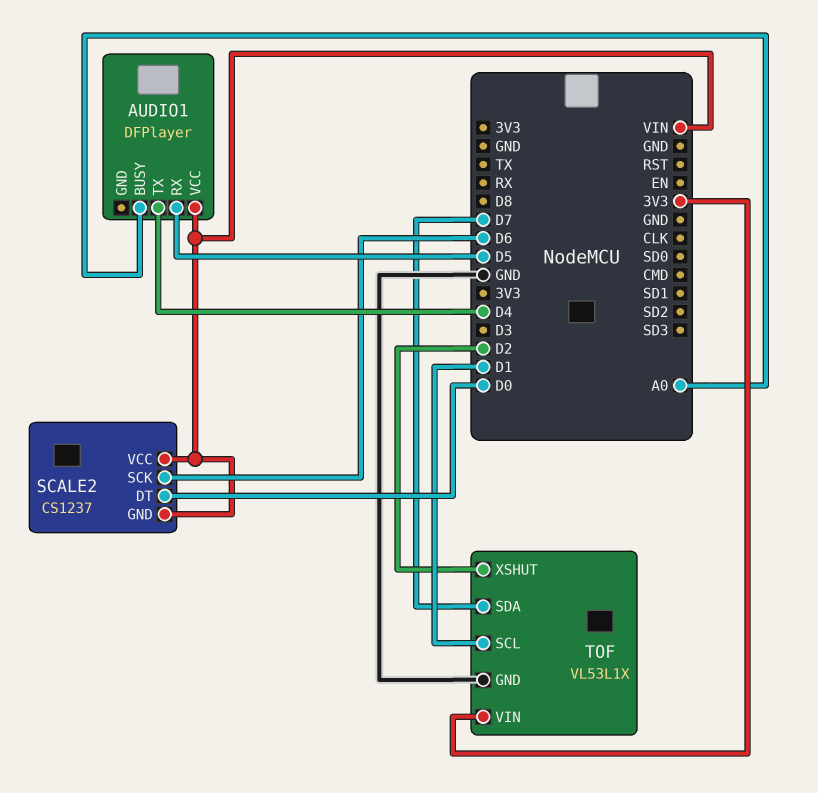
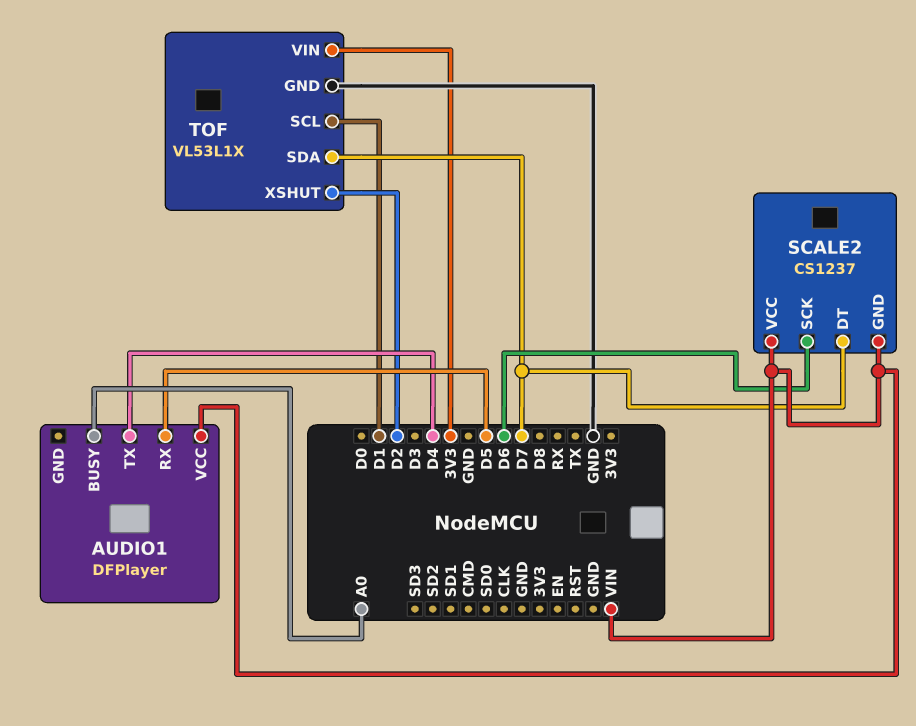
SCALE2 pin DT: D0 -> D7

